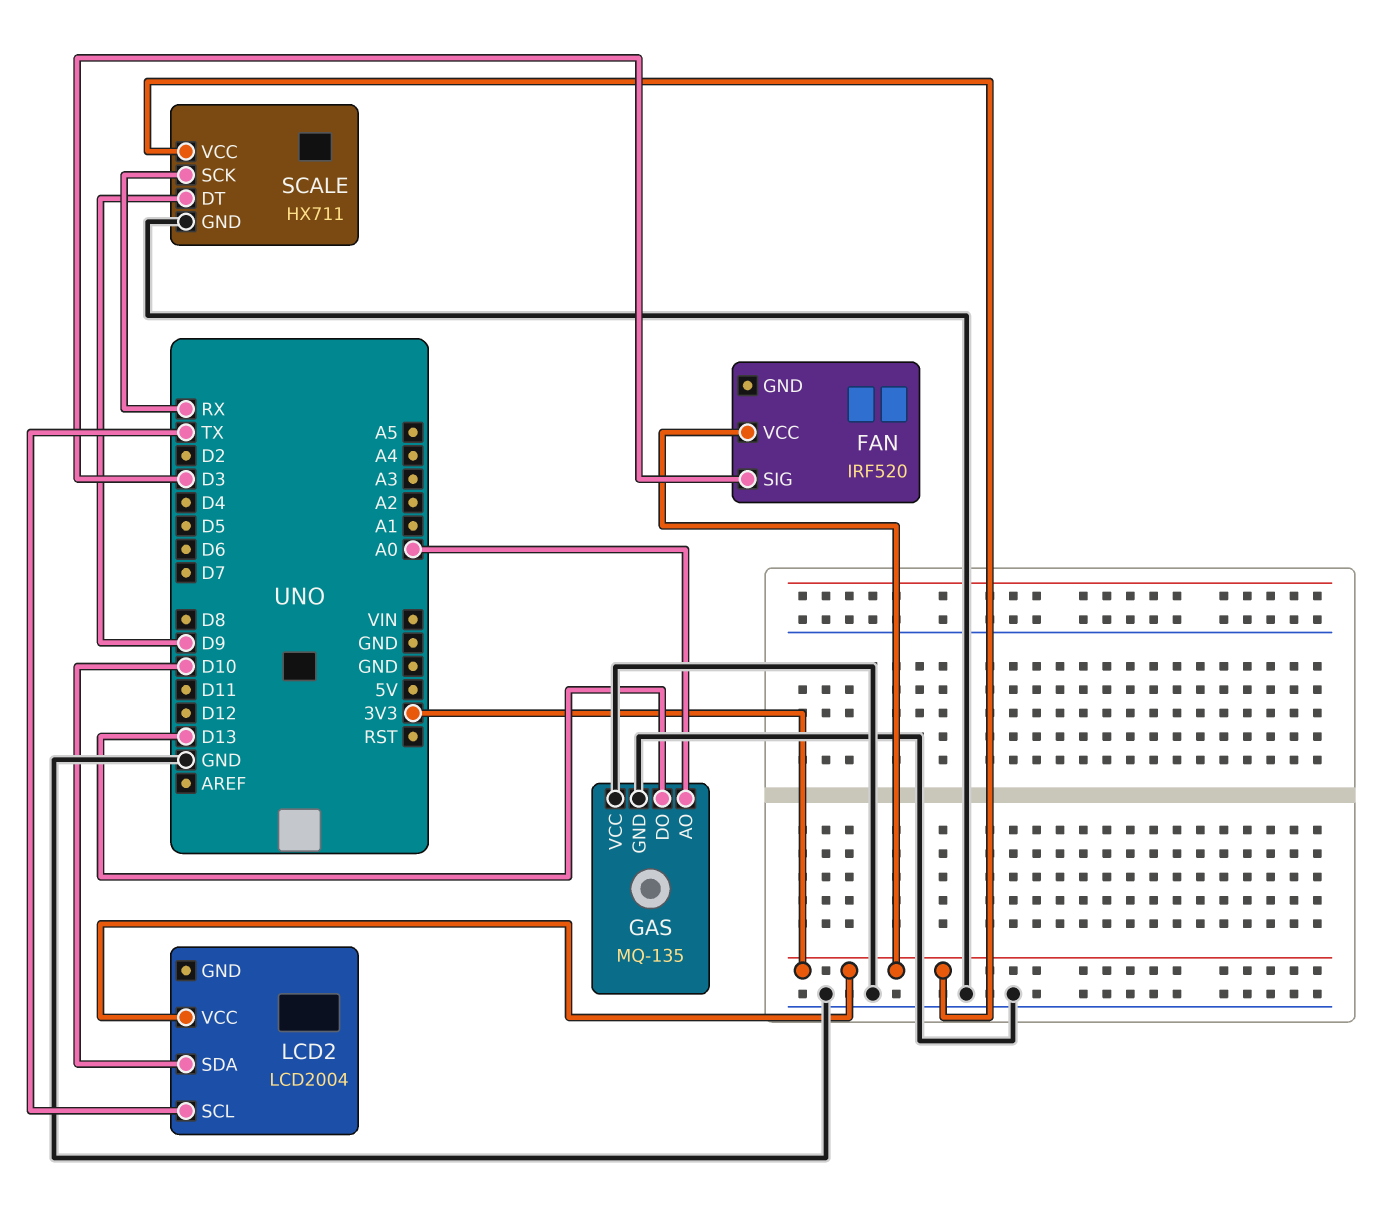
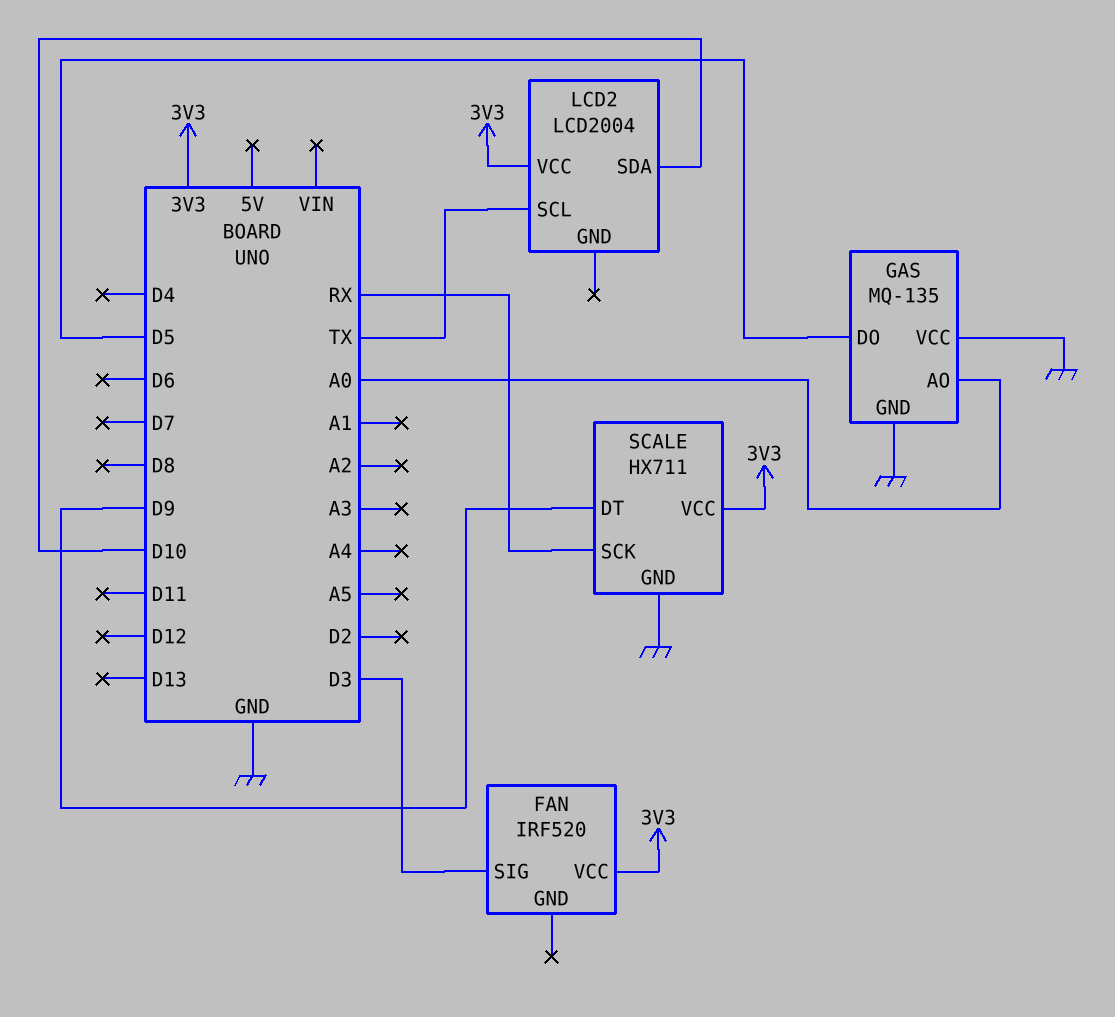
GAS pin DO: D13 -> D5

